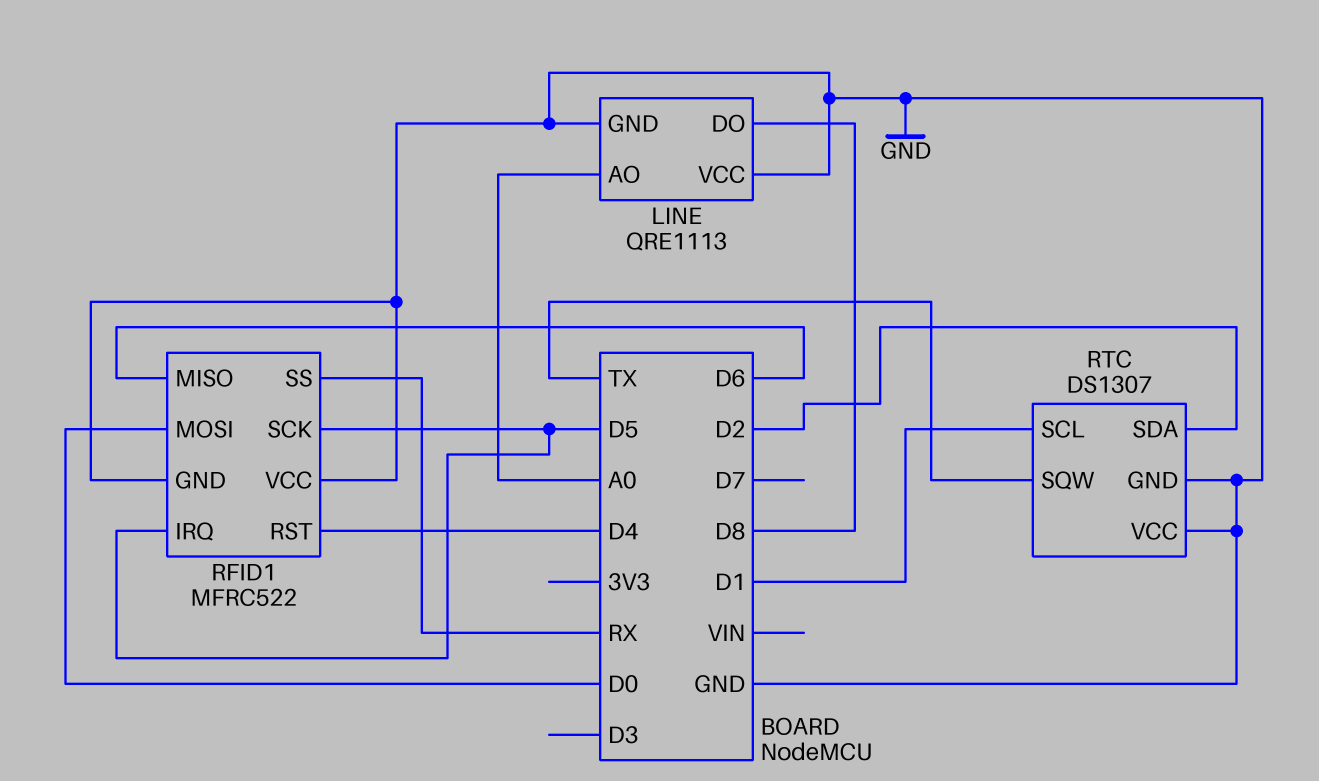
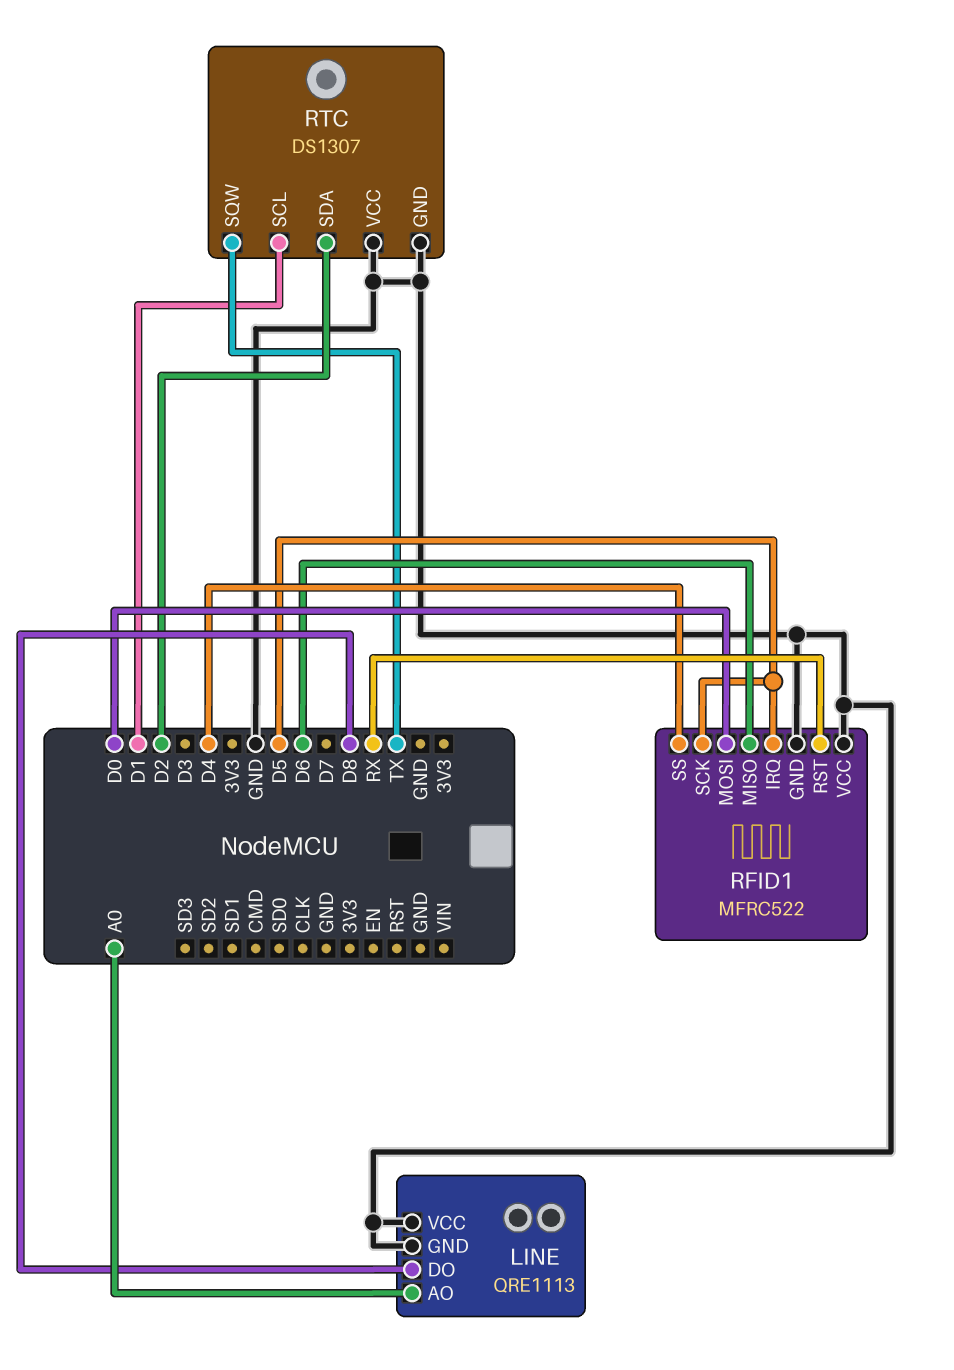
RFID1 pin RST: D4 -> RX
RFID1 pin SS: RX -> D4

